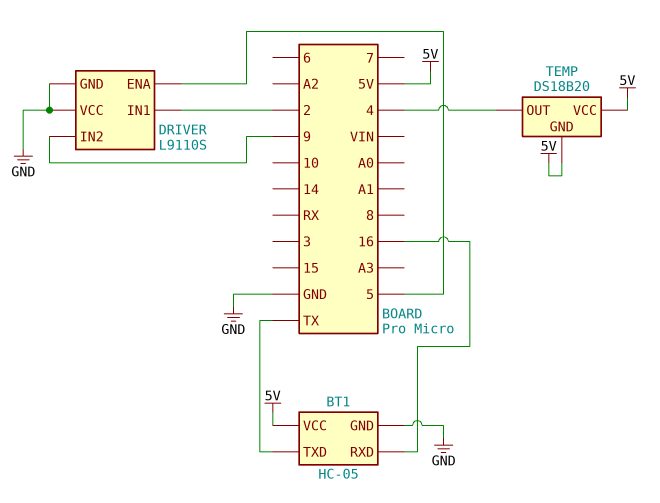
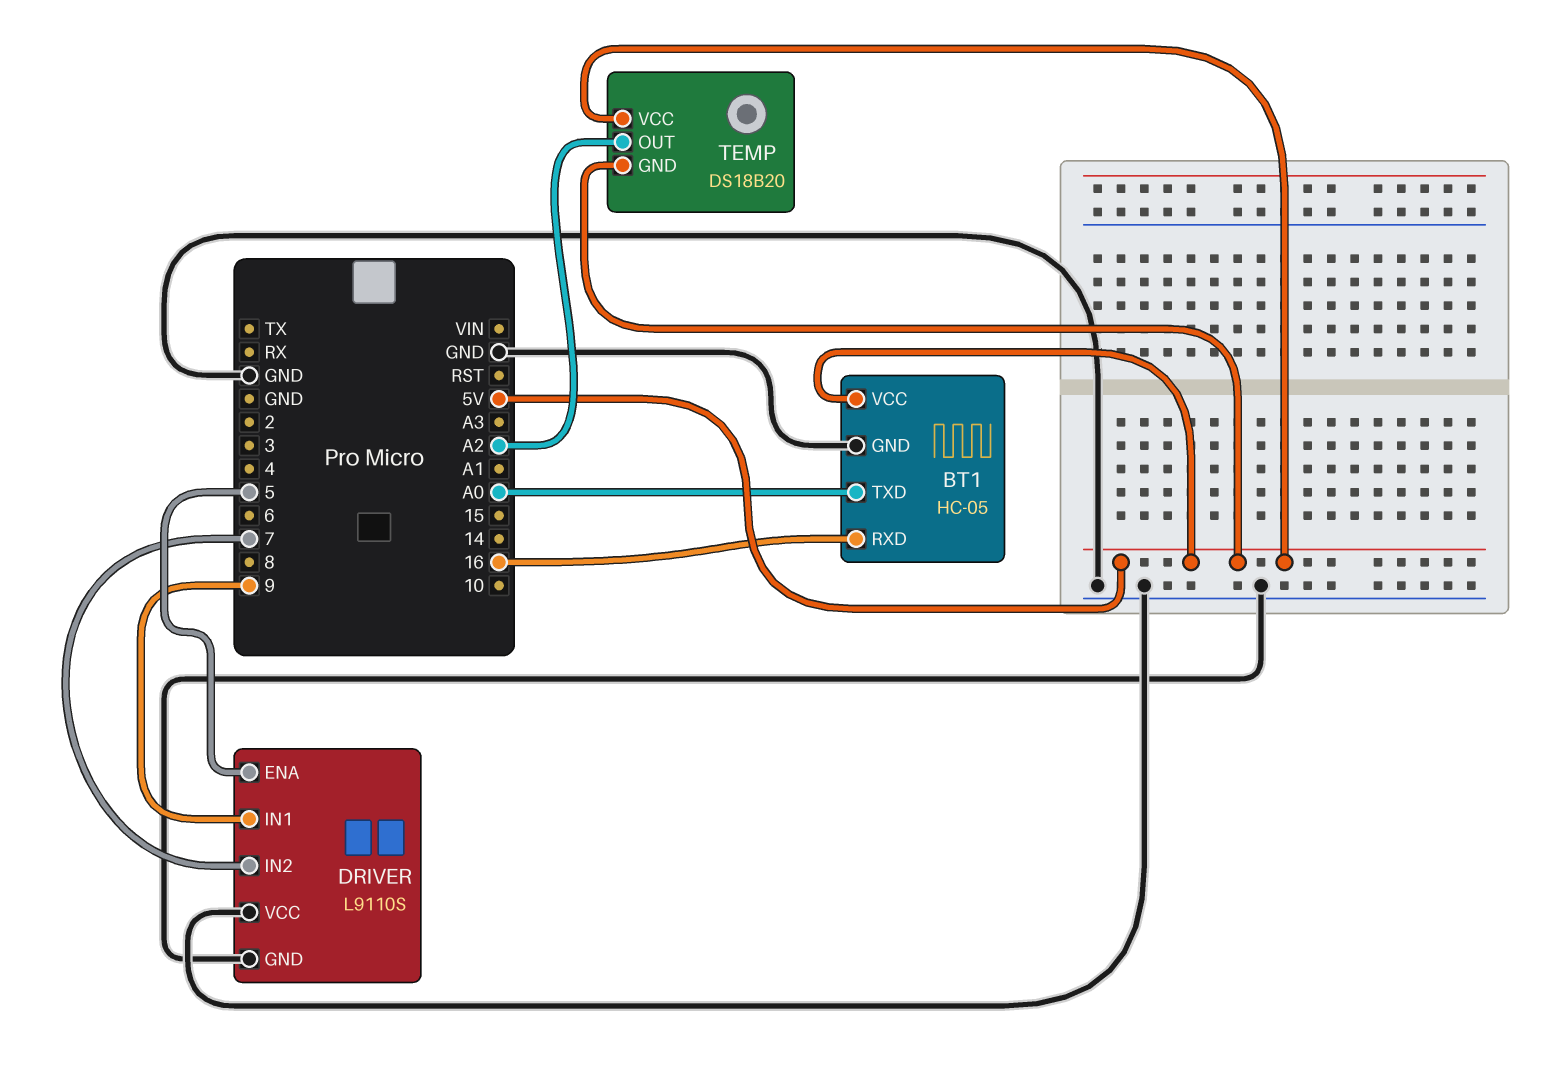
BT1 pin TXD: TX -> A0
DRIVER pin IN1: 2 -> 9
DRIVER pin IN2: 9 -> 7
TEMP pin OUT: 4 -> A2

